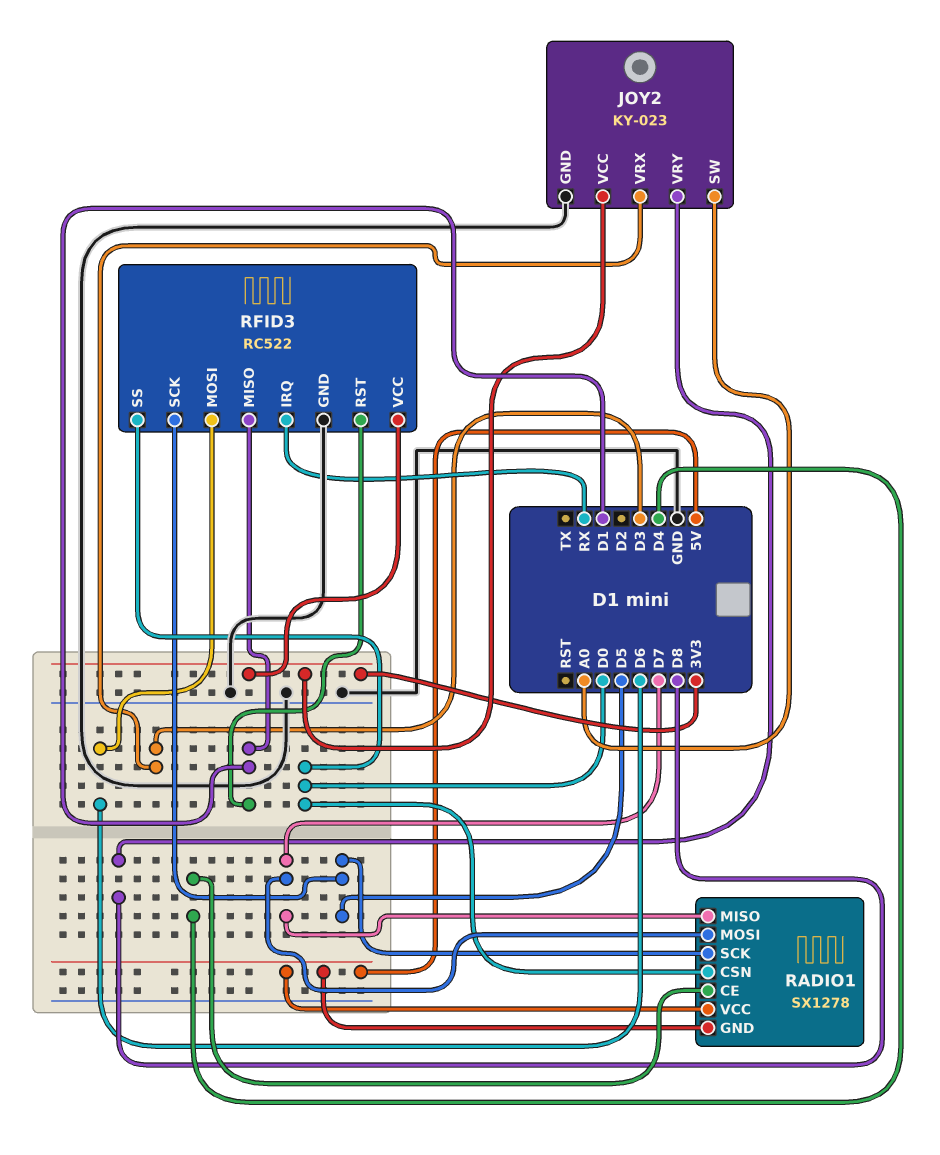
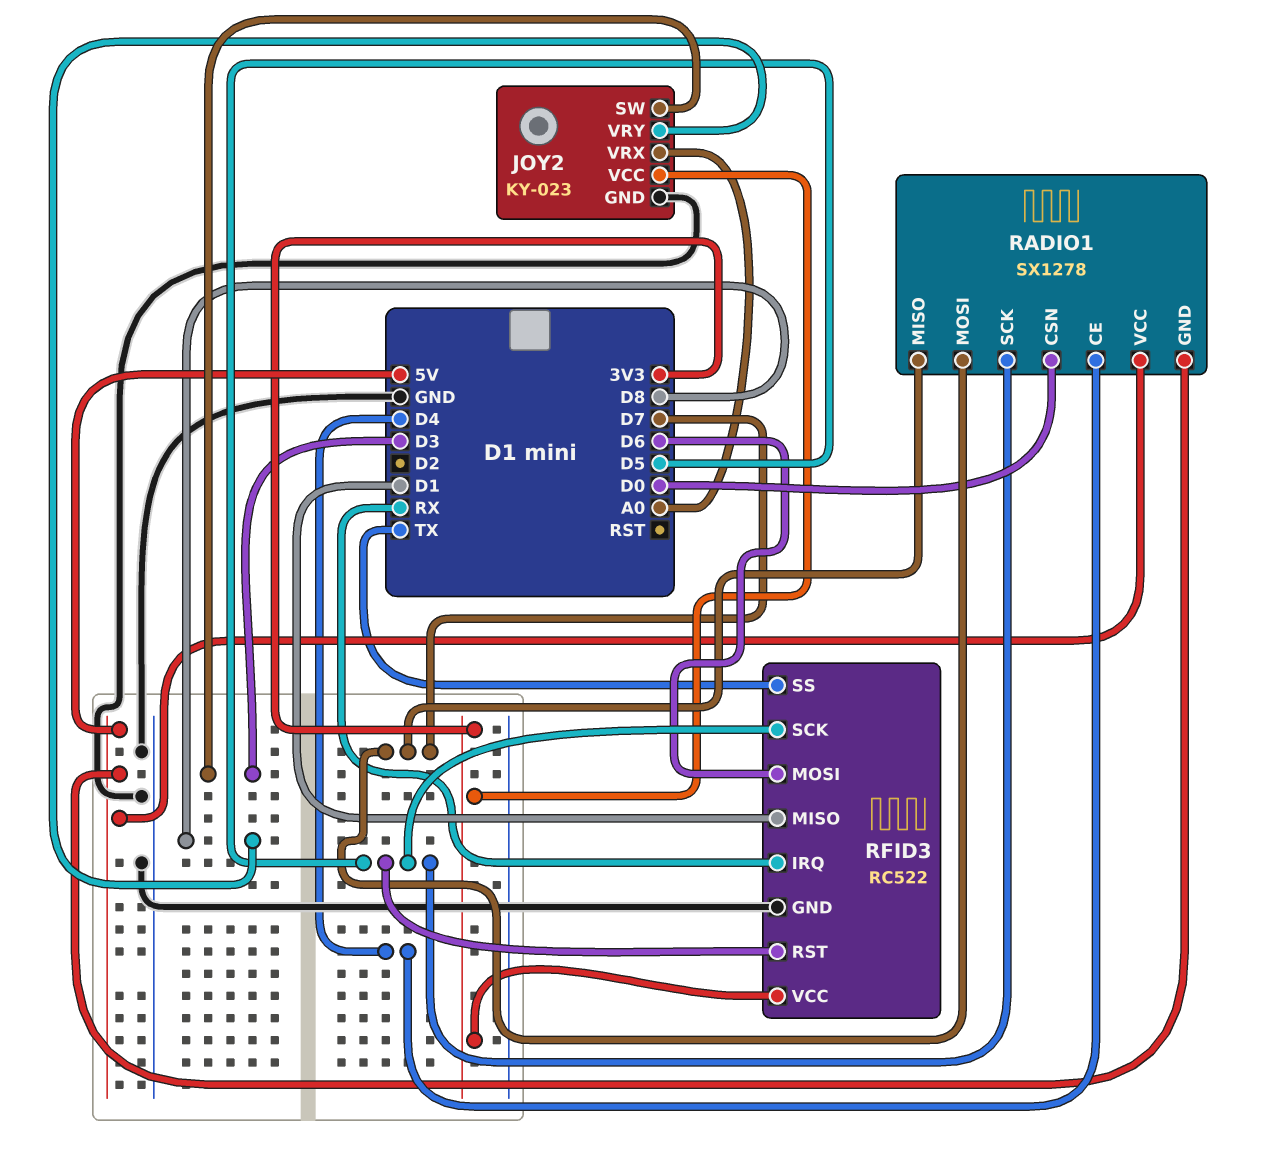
JOY2 pin SW: A0 -> D3
JOY2 pin VRX: D3 -> A0
RFID3 pin RST: D1 -> D5
RFID3 pin SS: D0 -> TX

